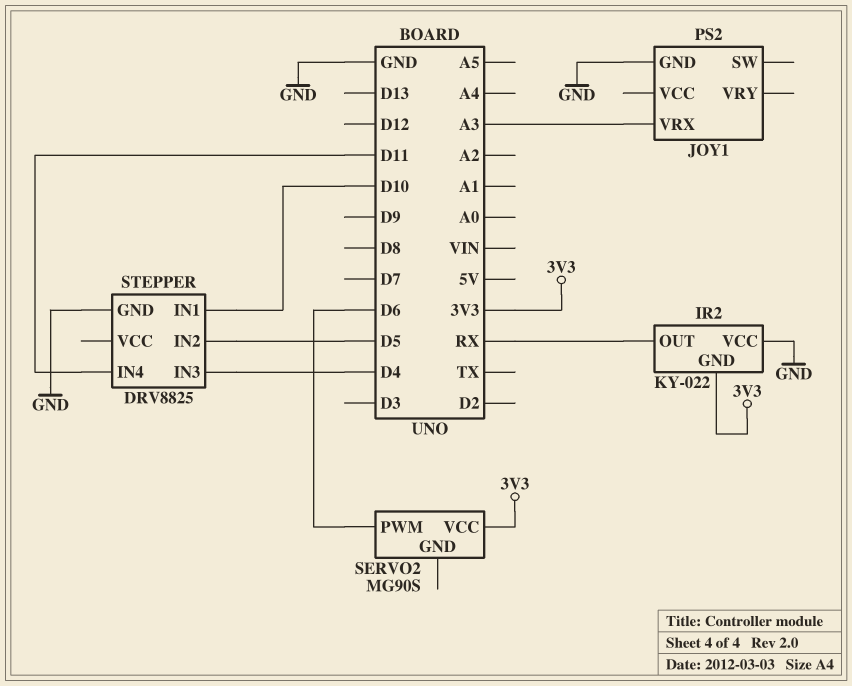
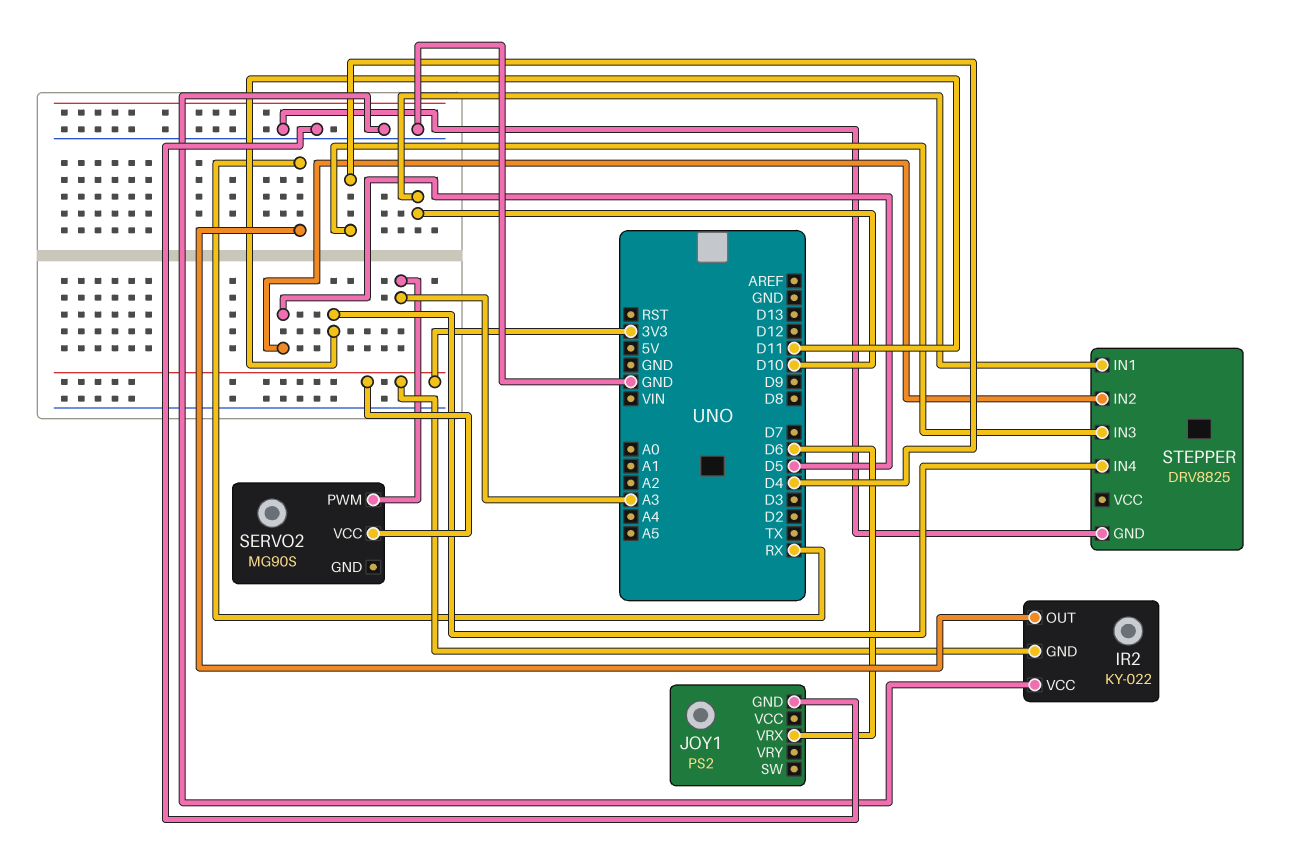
JOY1 pin VRX: A3 -> D6
SERVO2 pin PWM: D6 -> A3

